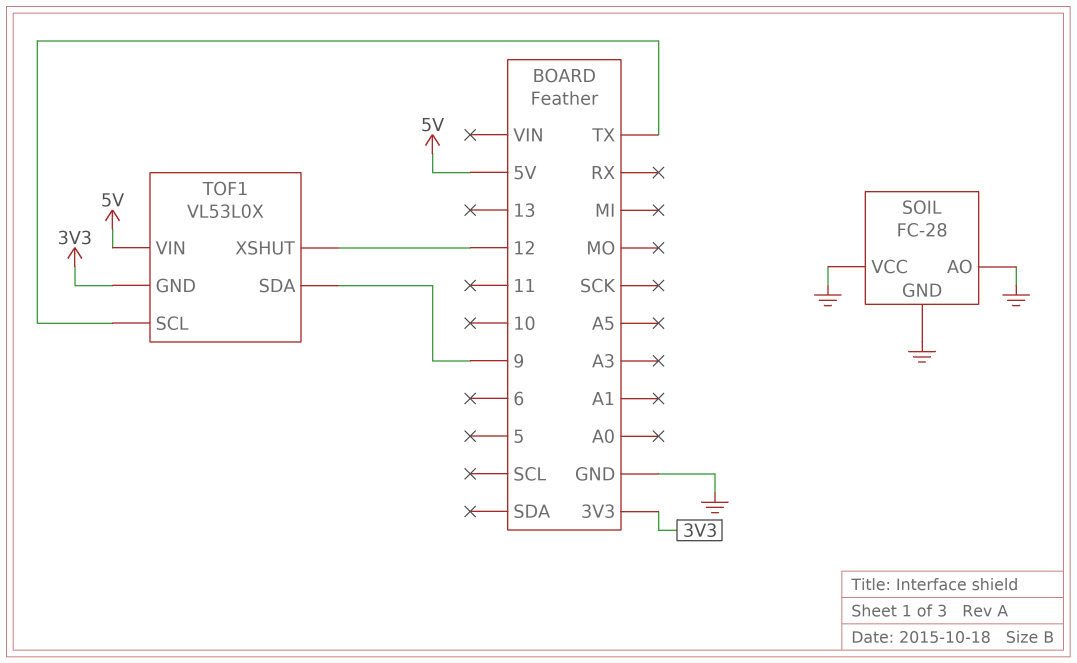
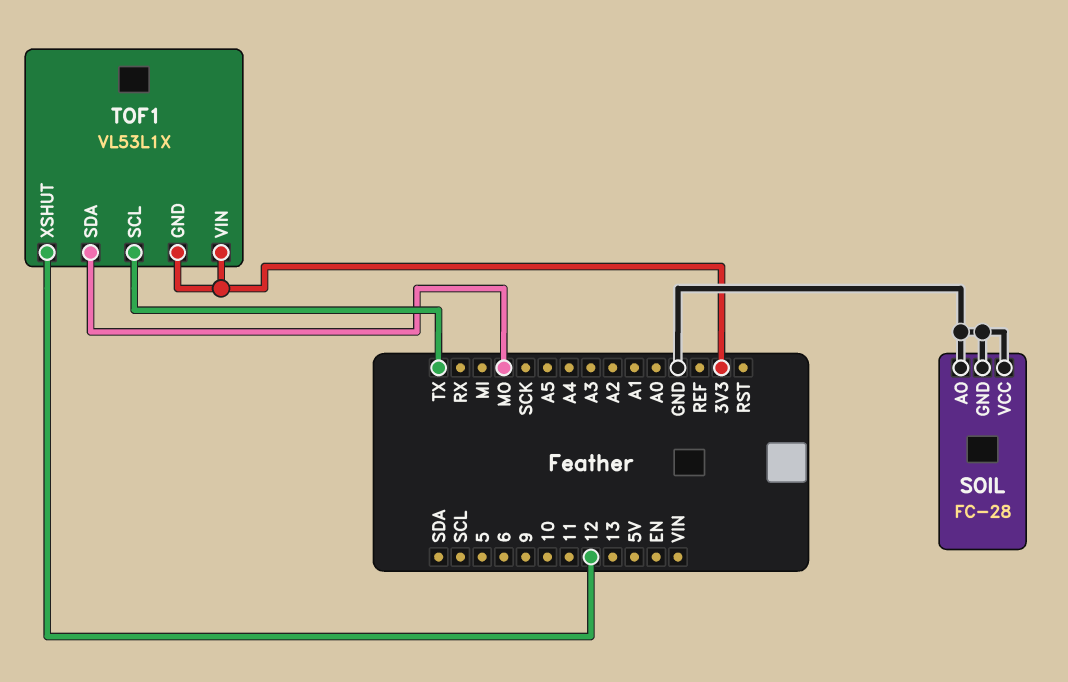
TOF1: VL53L0X -> VL53L1X
TOF1 pin SDA: 9 -> MO
TOF1 pin VIN: 5V -> 3V3

